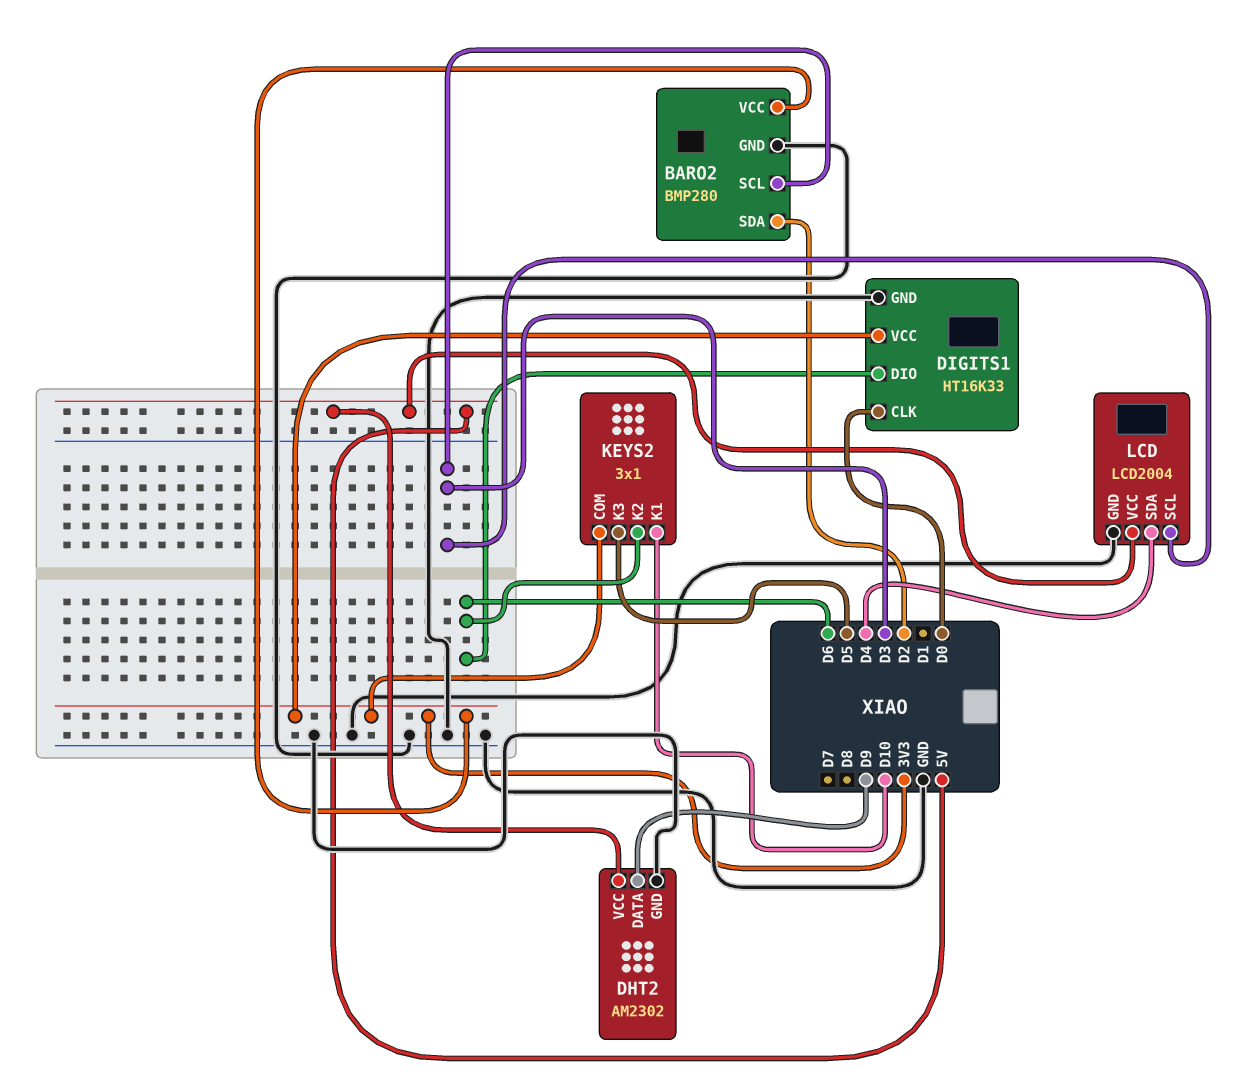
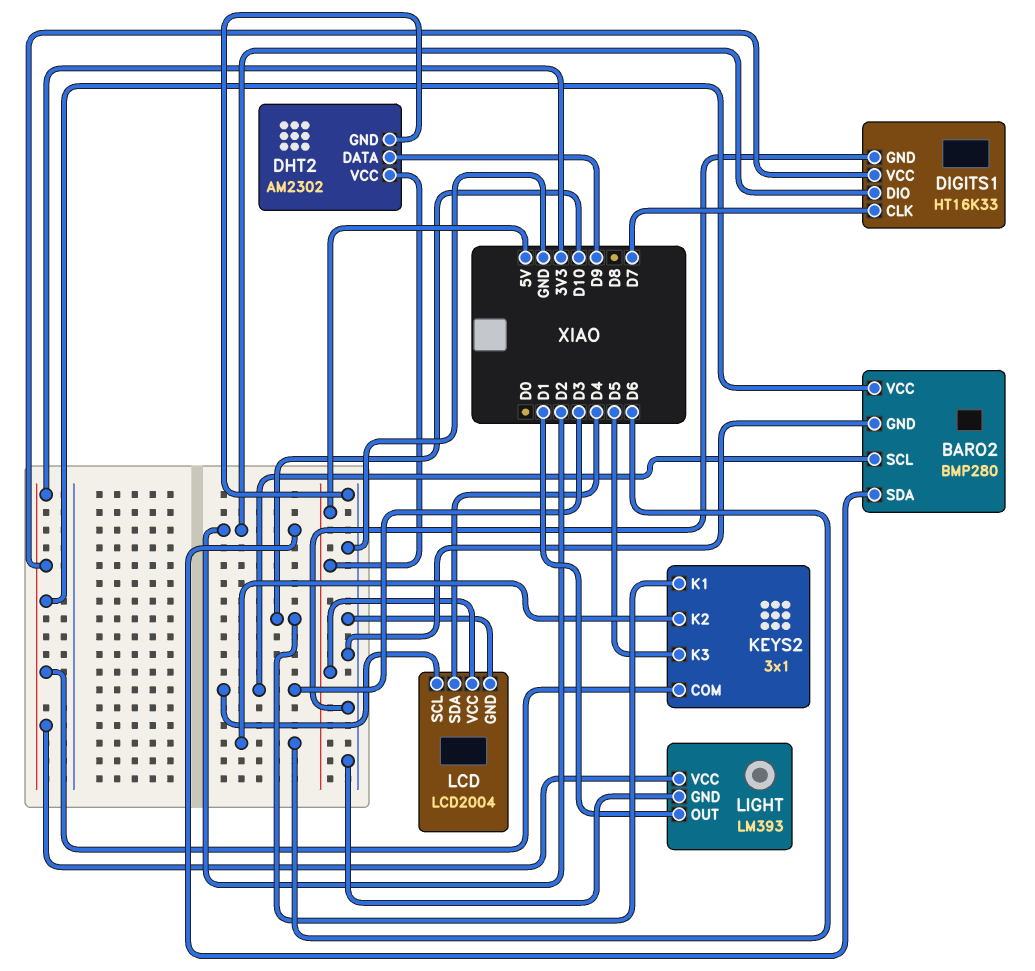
DIGITS1 pin CLK: D0 -> D7
DIGITS1 pin DIO: D6 -> D2
LIGHT: none -> LM393
LIGHT pin GND: none -> GND
LIGHT pin OUT: none -> D1
LIGHT pin VCC: none -> 3V3

